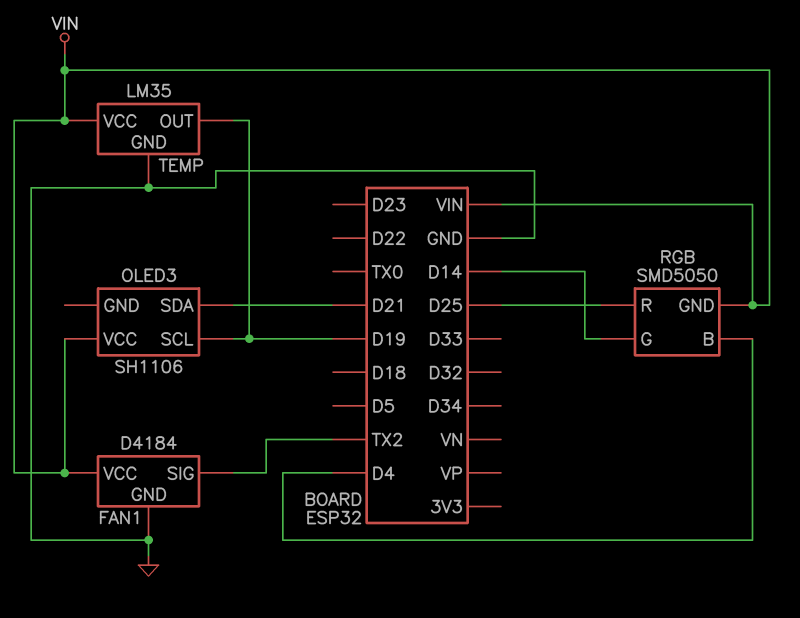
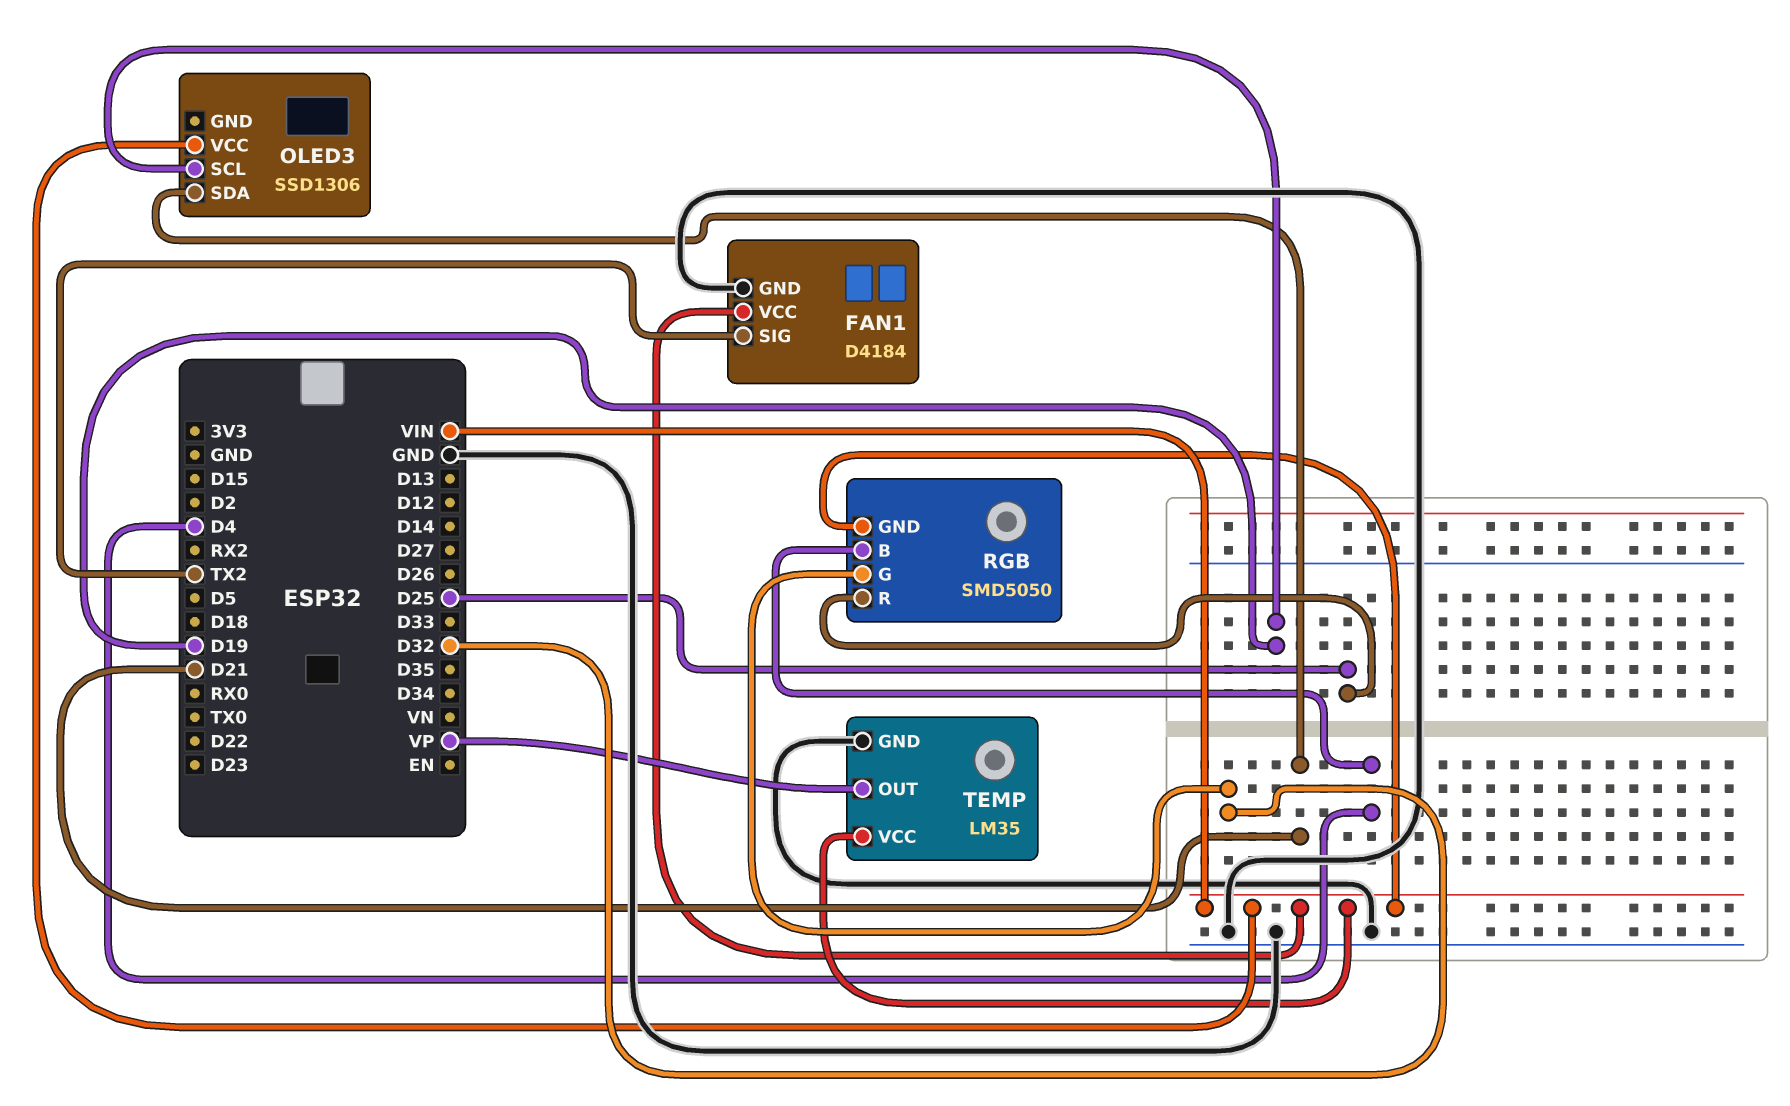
OLED3: SH1106 -> SSD1306
RGB pin G: D14 -> D32
TEMP pin OUT: D19 -> VP

